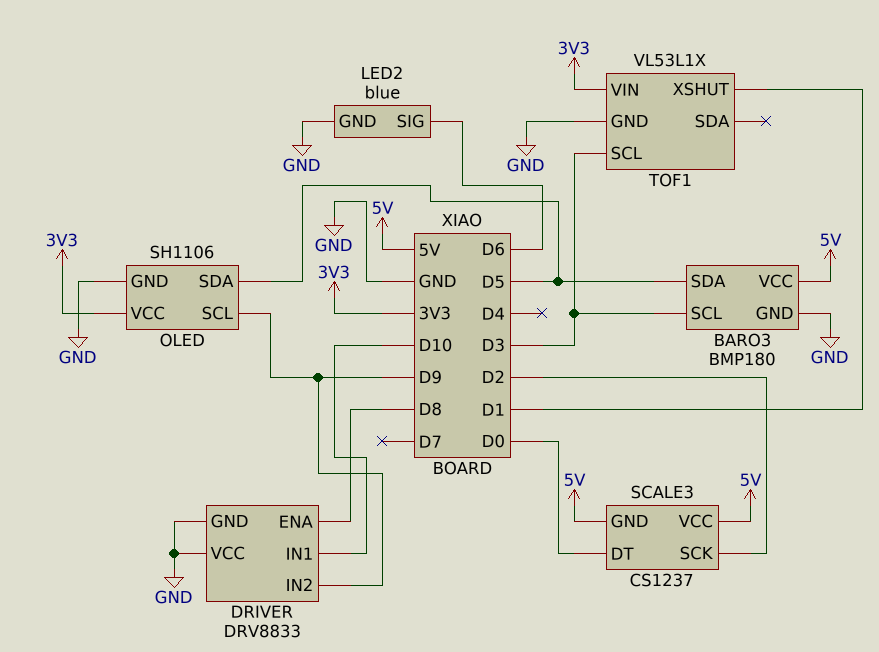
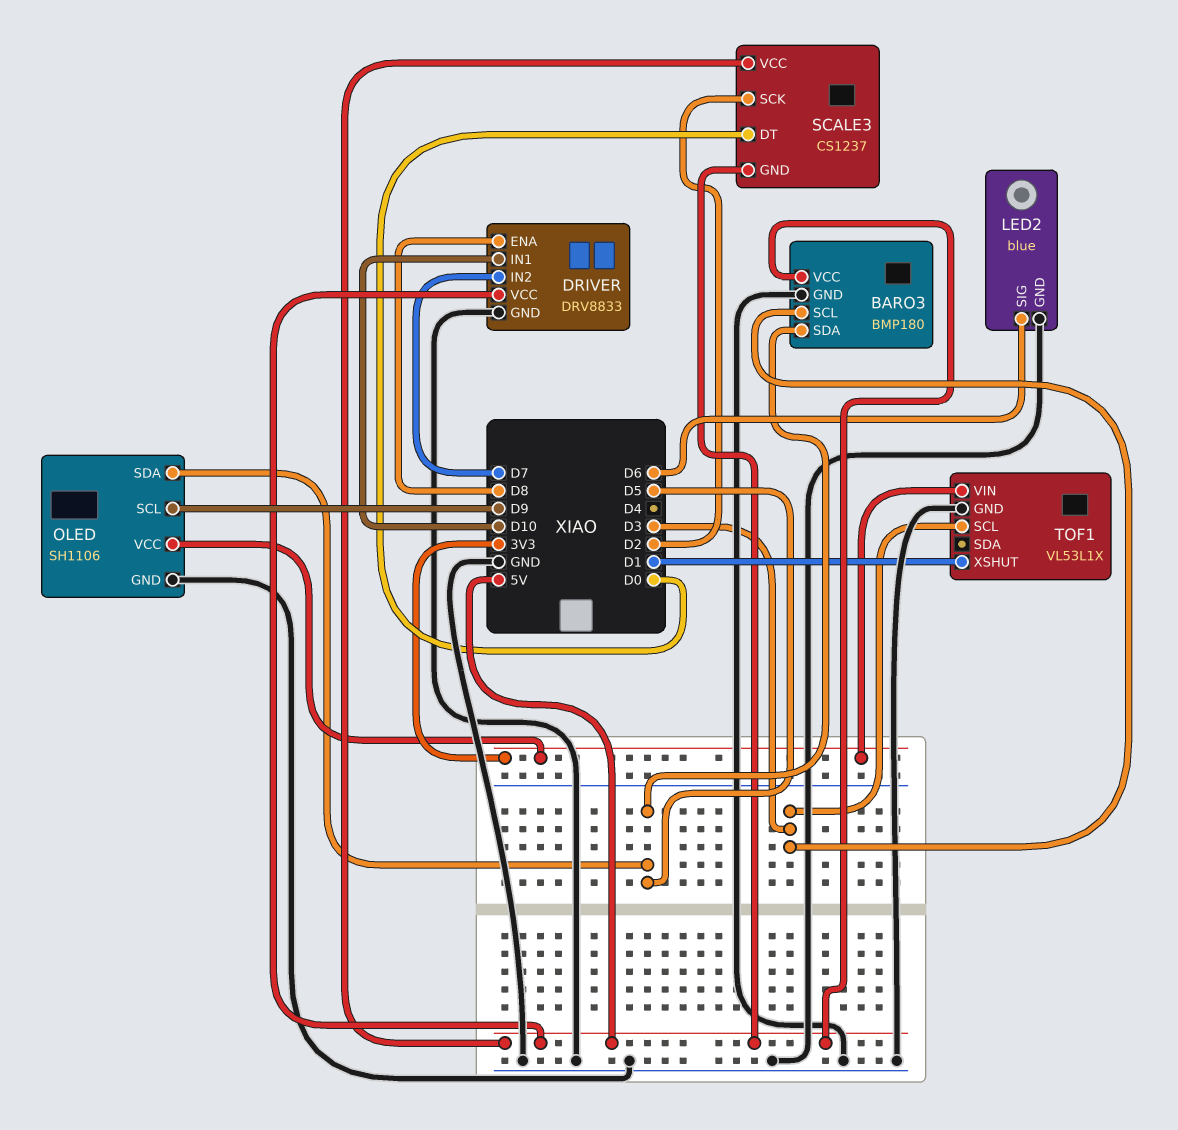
DRIVER pin IN2: D9 -> D7
DRIVER pin VCC: GND -> 5V

